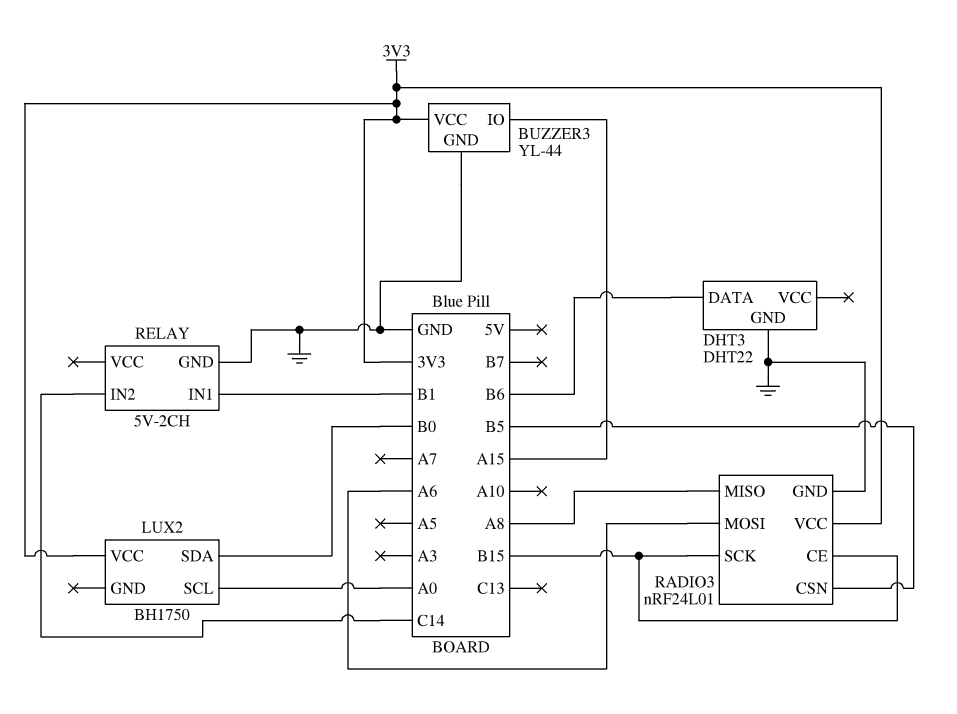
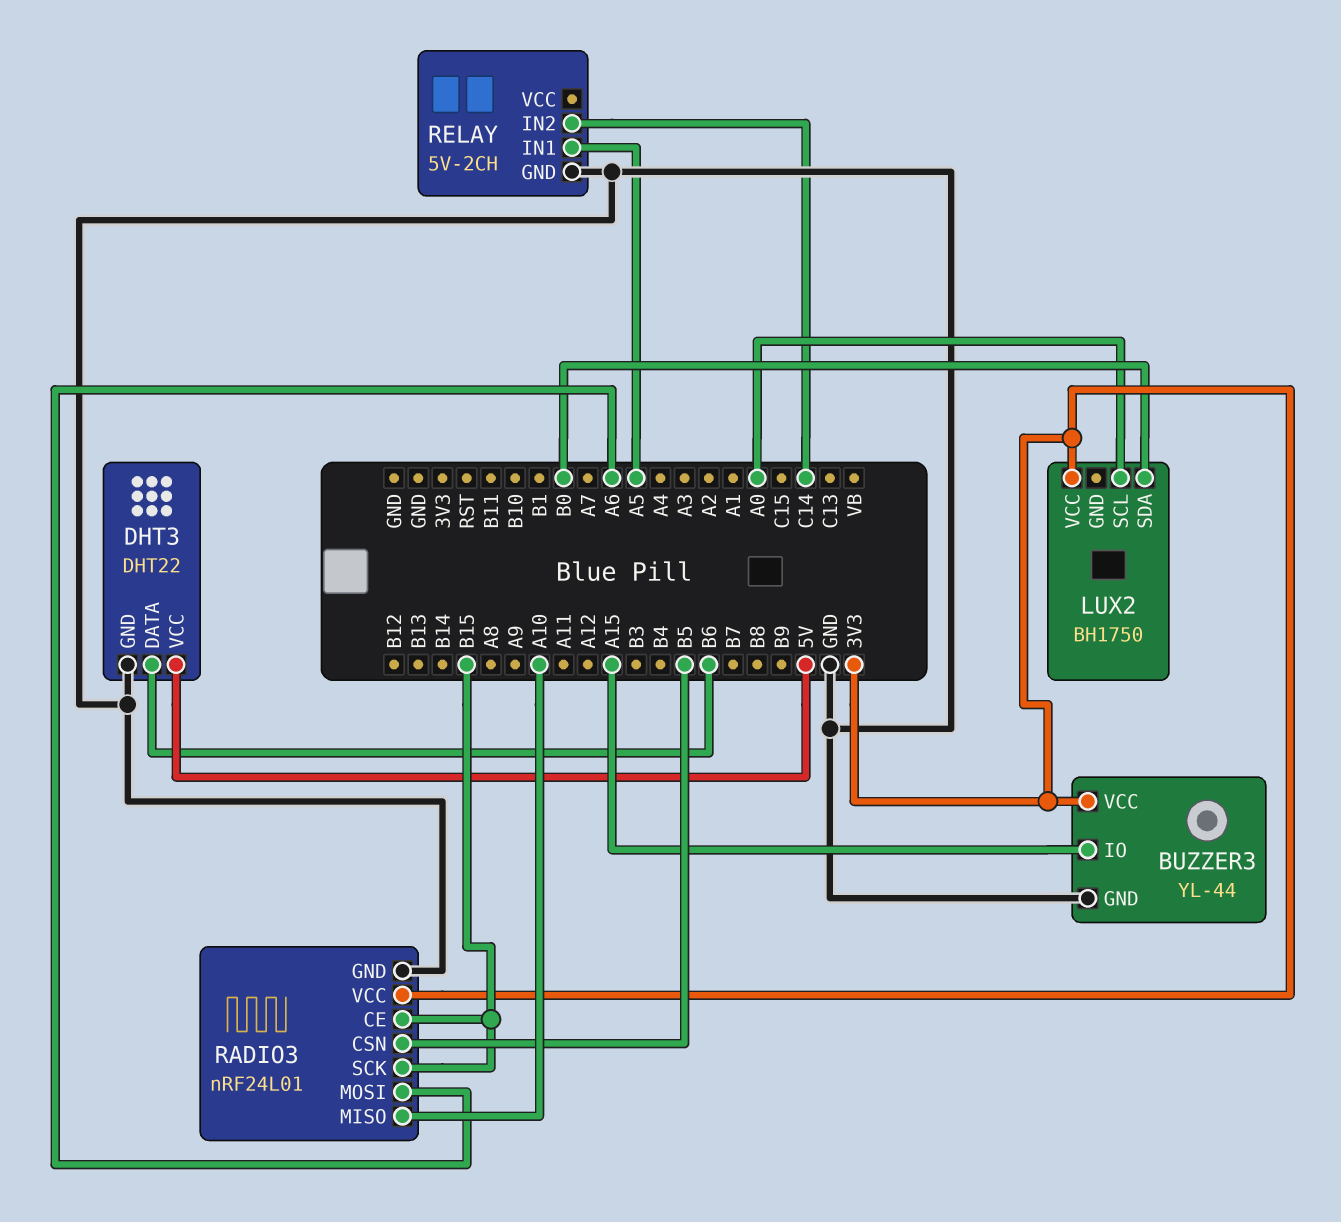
DHT3 pin VCC: none -> 5V
RADIO3 pin MISO: A8 -> A10
RELAY pin IN1: B1 -> A5

